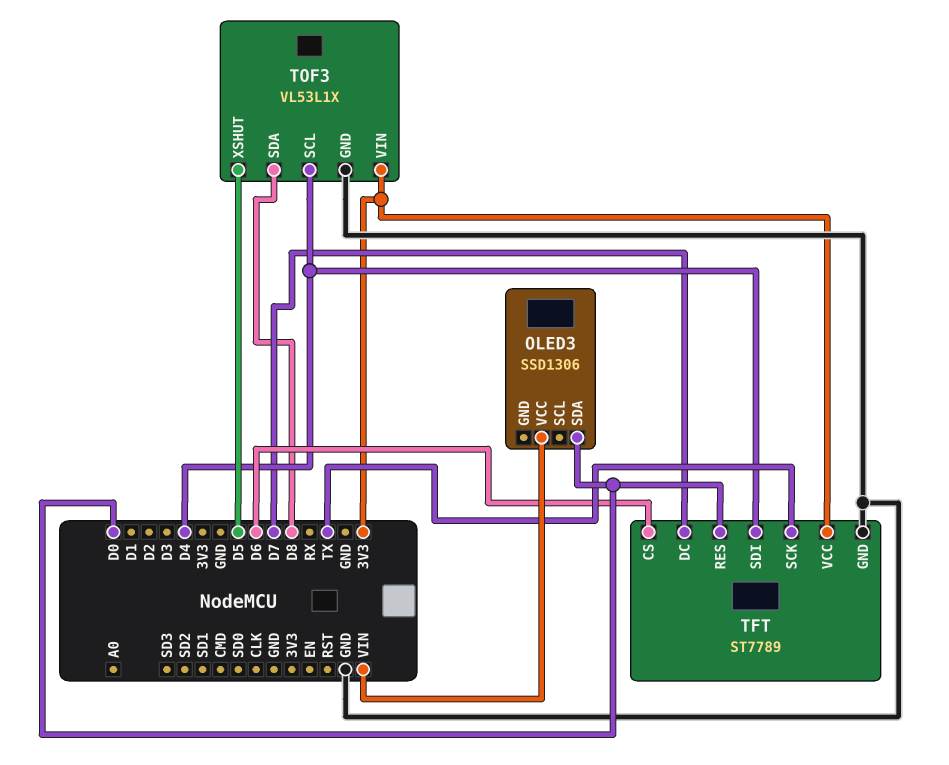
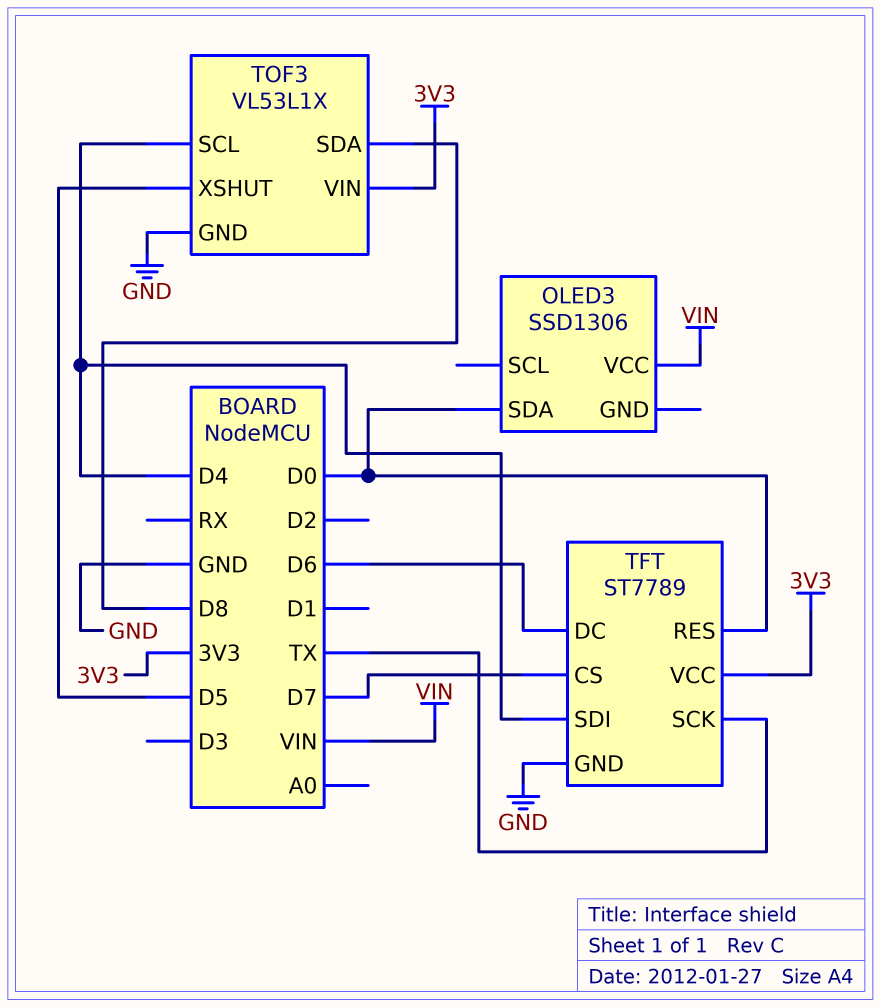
TFT pin CS: D6 -> D7
TFT pin DC: D7 -> D6

